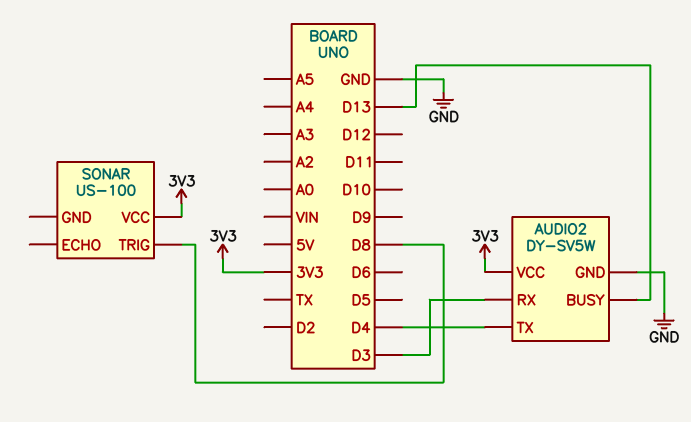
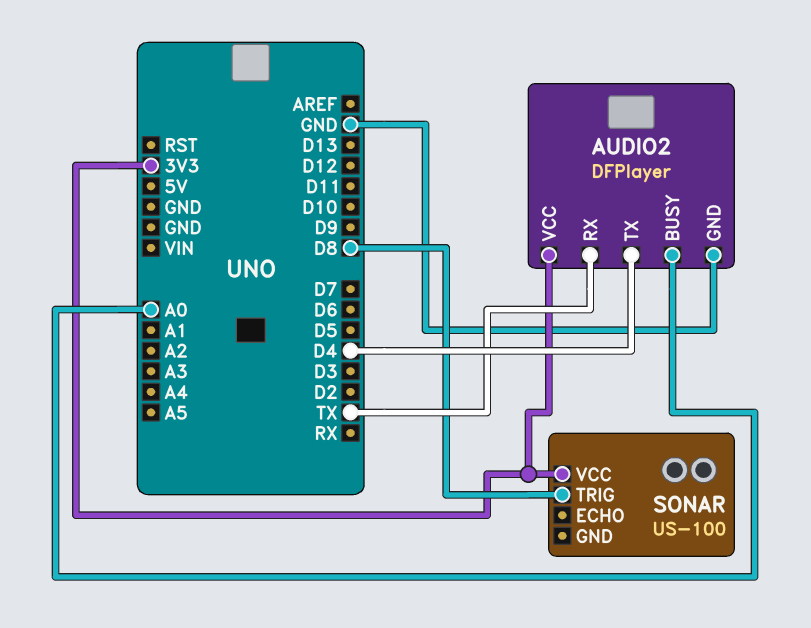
AUDIO2: DY-SV5W -> DFPlayer
AUDIO2 pin BUSY: D13 -> A0
AUDIO2 pin RX: D3 -> TX

